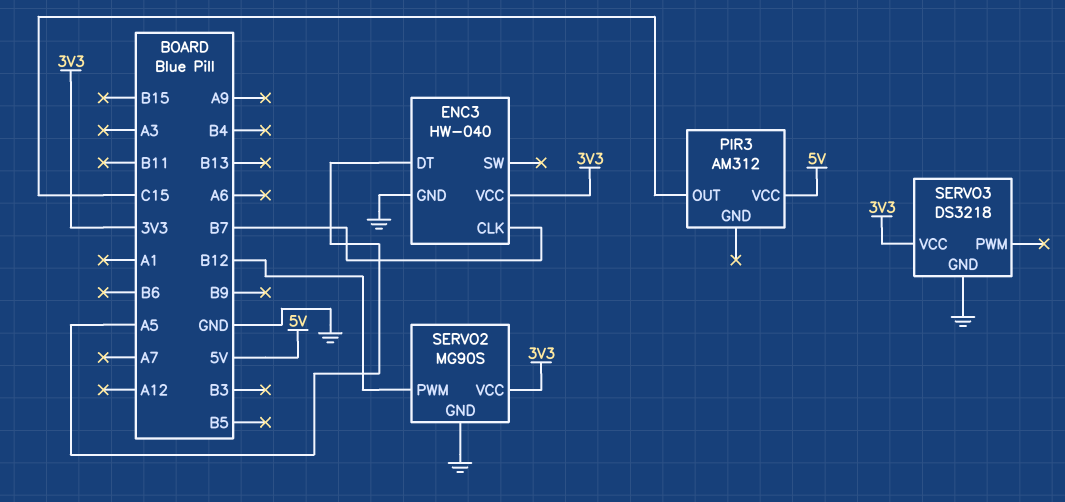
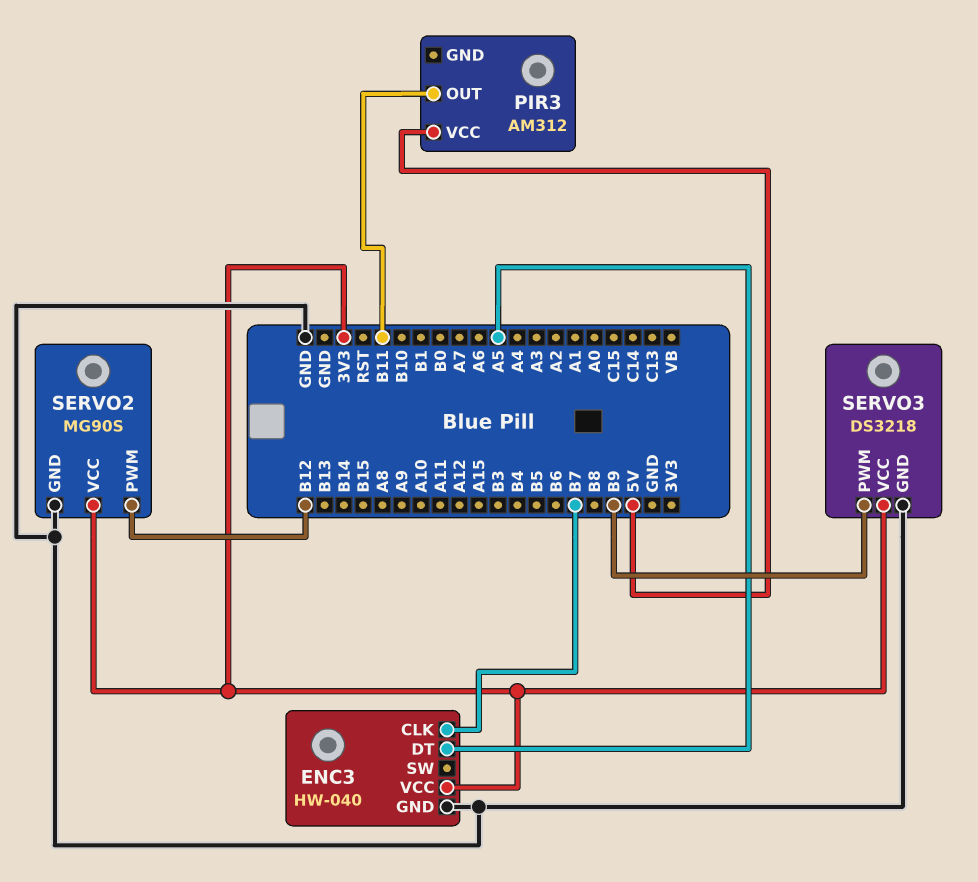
PIR3 pin OUT: C15 -> B11
SERVO3 pin PWM: none -> B9

